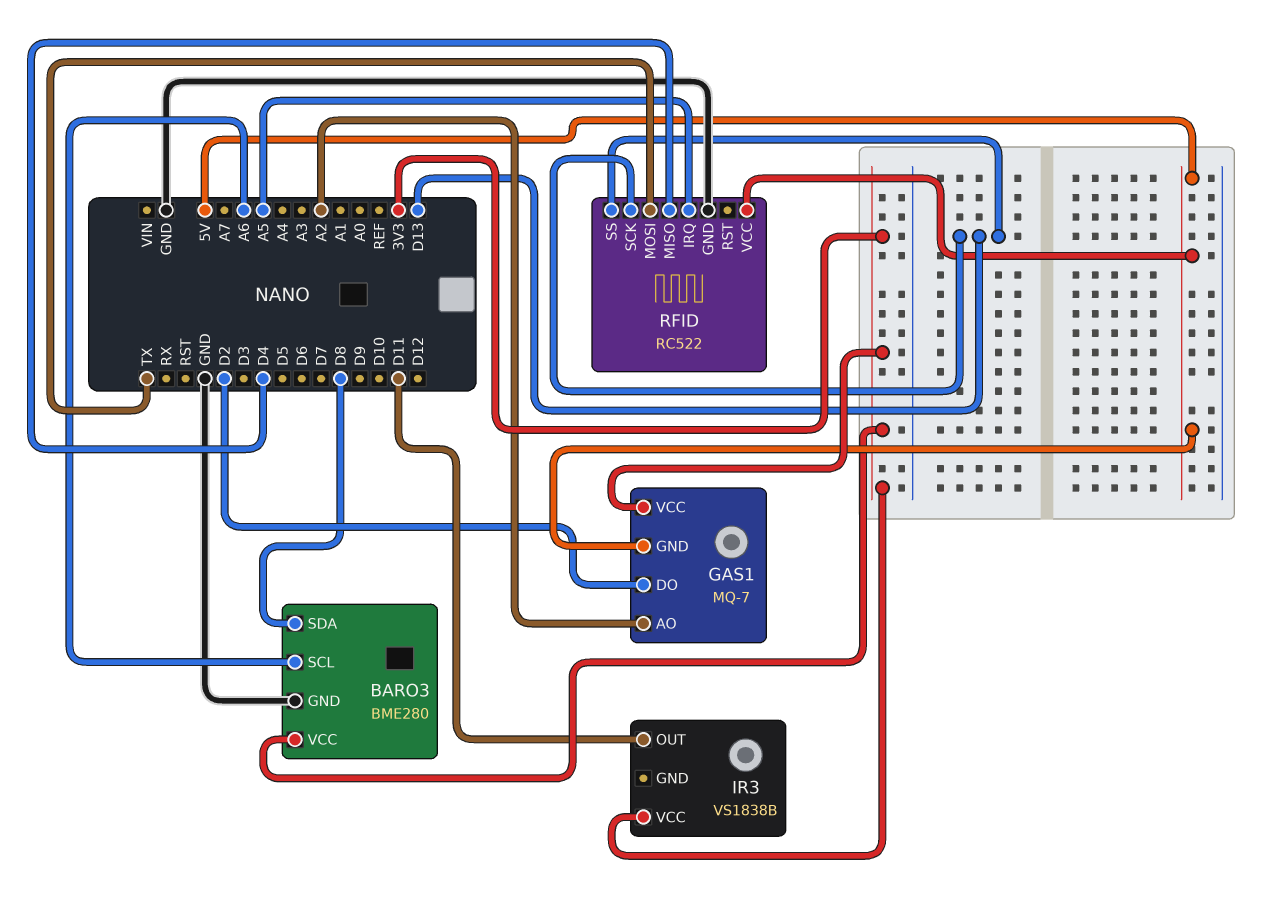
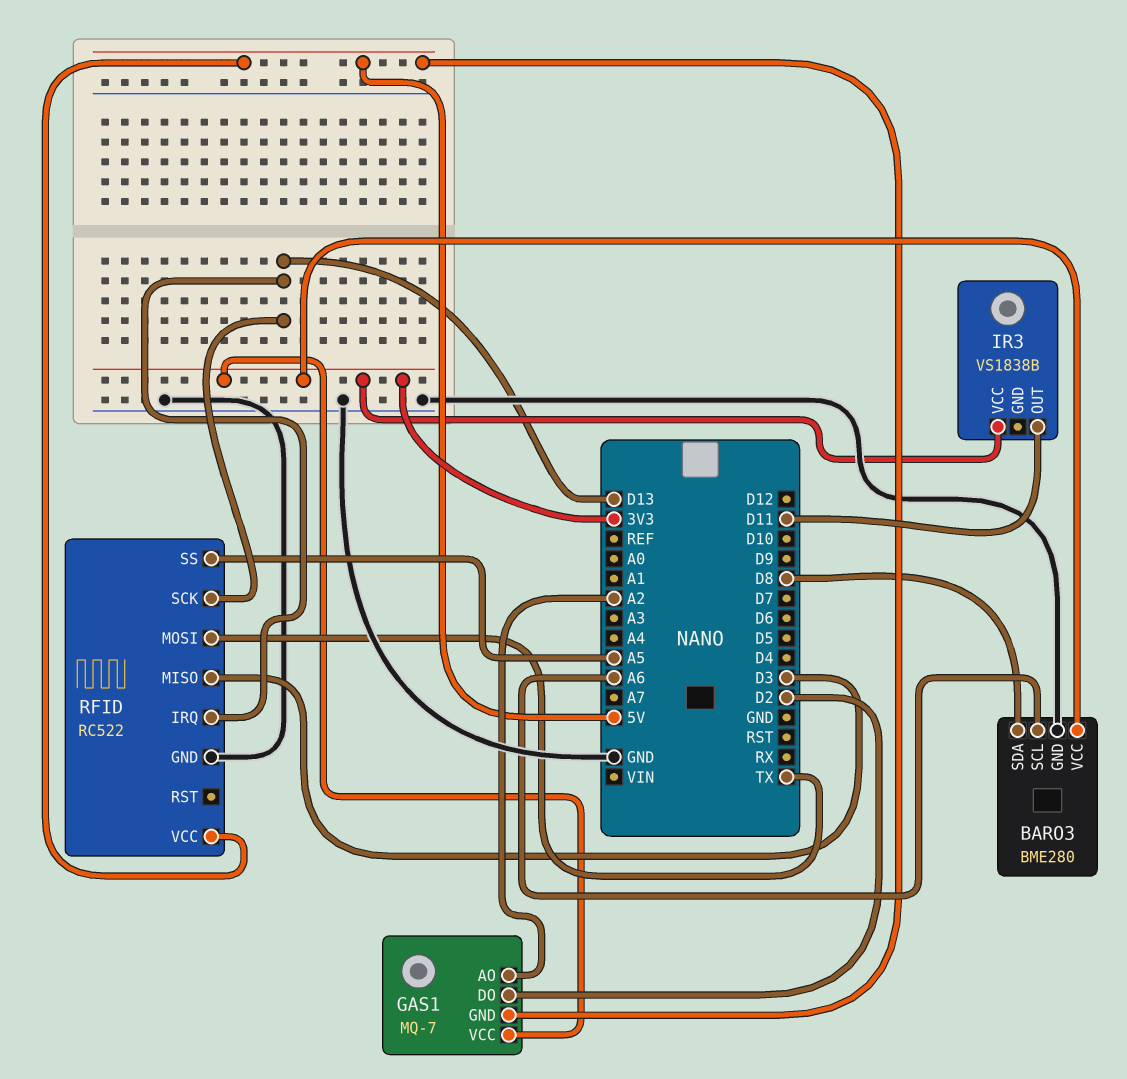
RFID pin IRQ: A5 -> D13
RFID pin MISO: D4 -> D3
RFID pin SS: D13 -> A5

